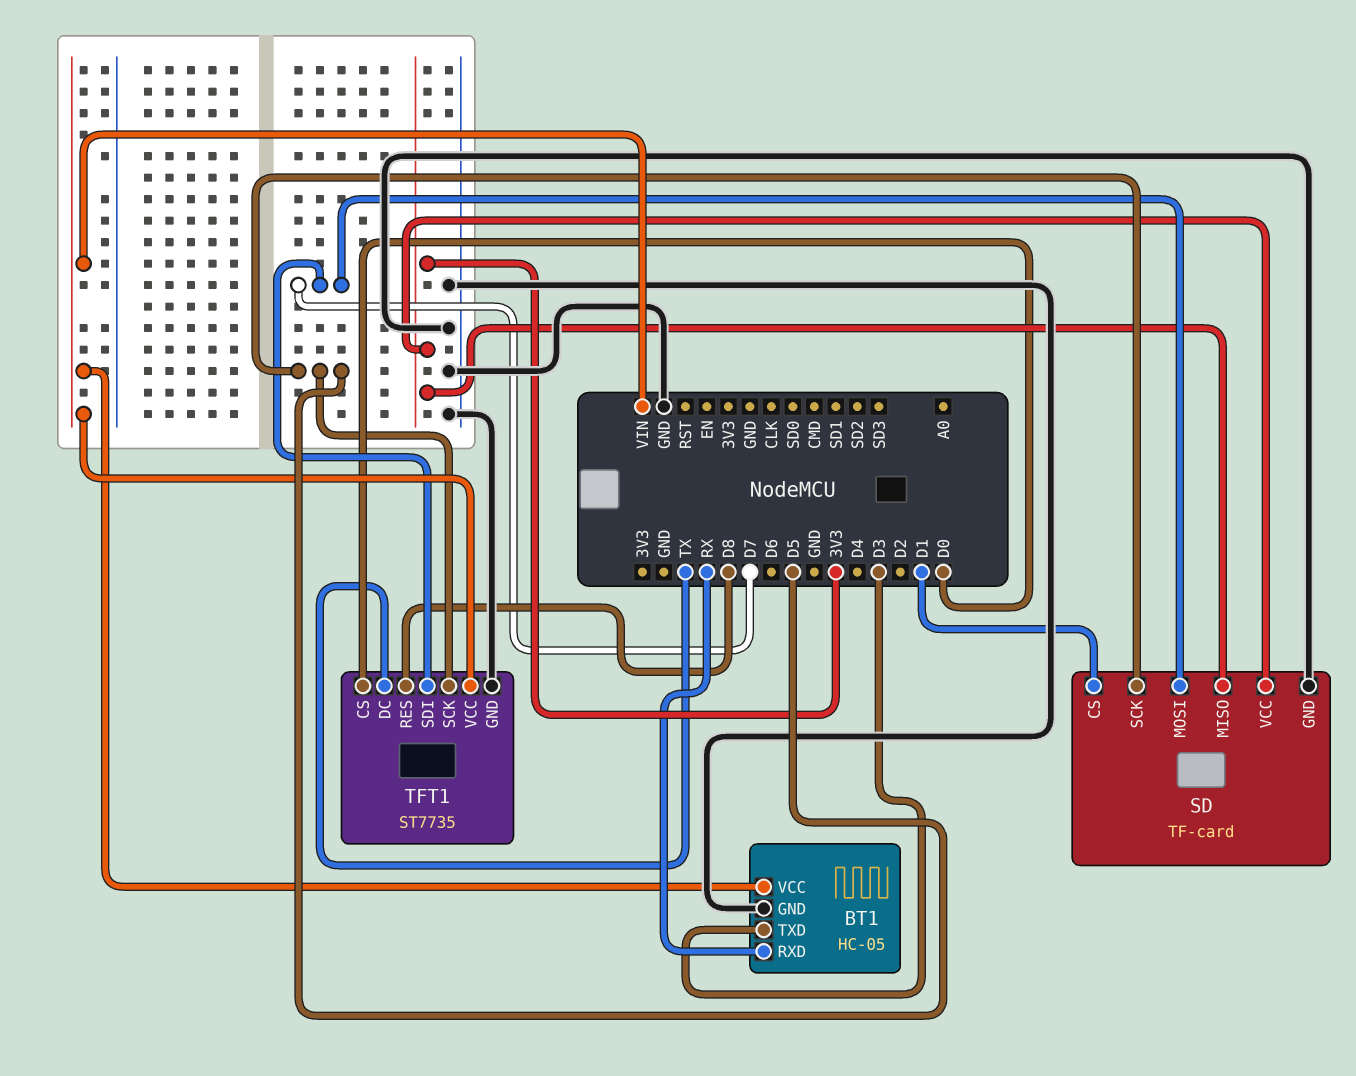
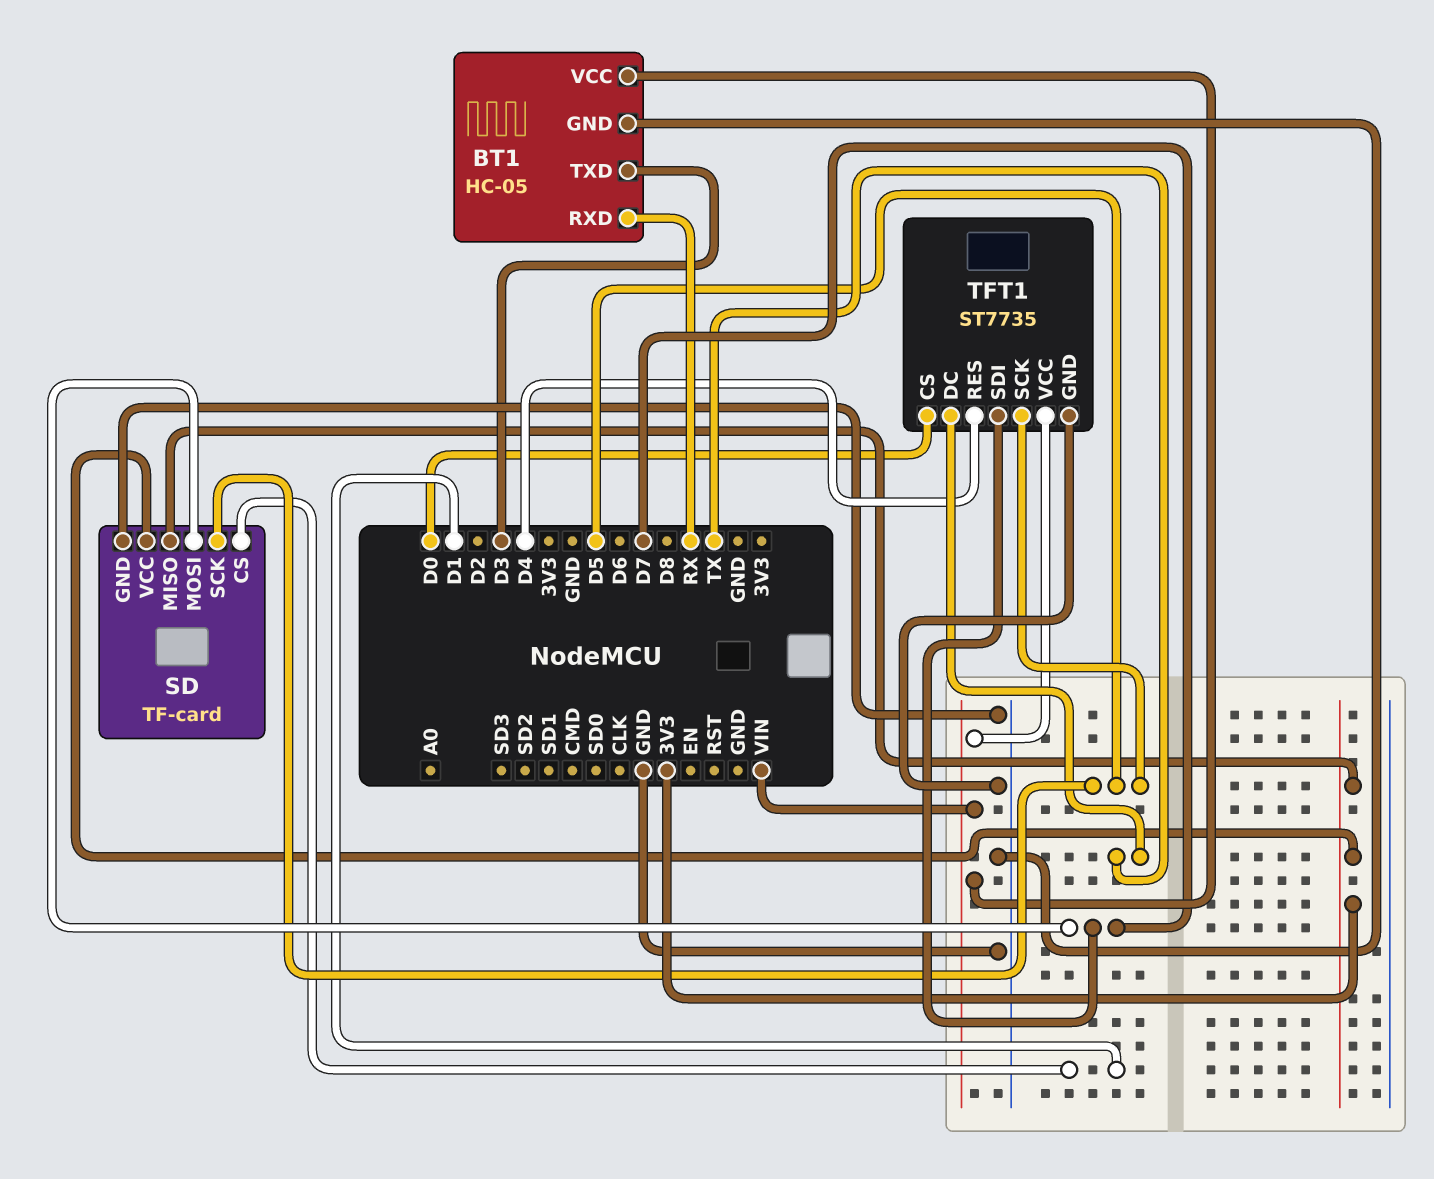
TFT1 pin RES: D8 -> D4

